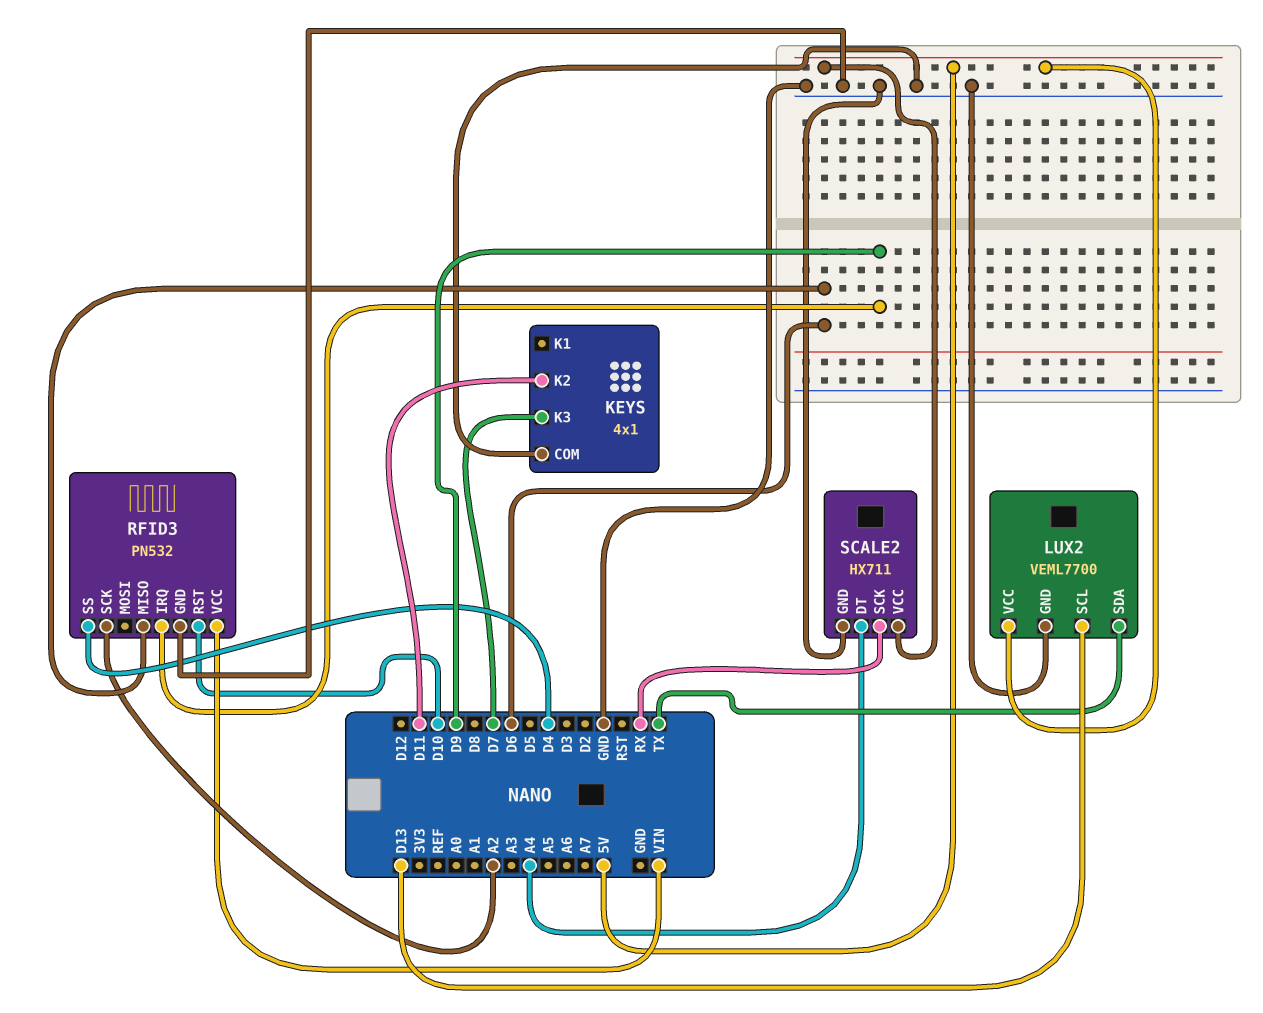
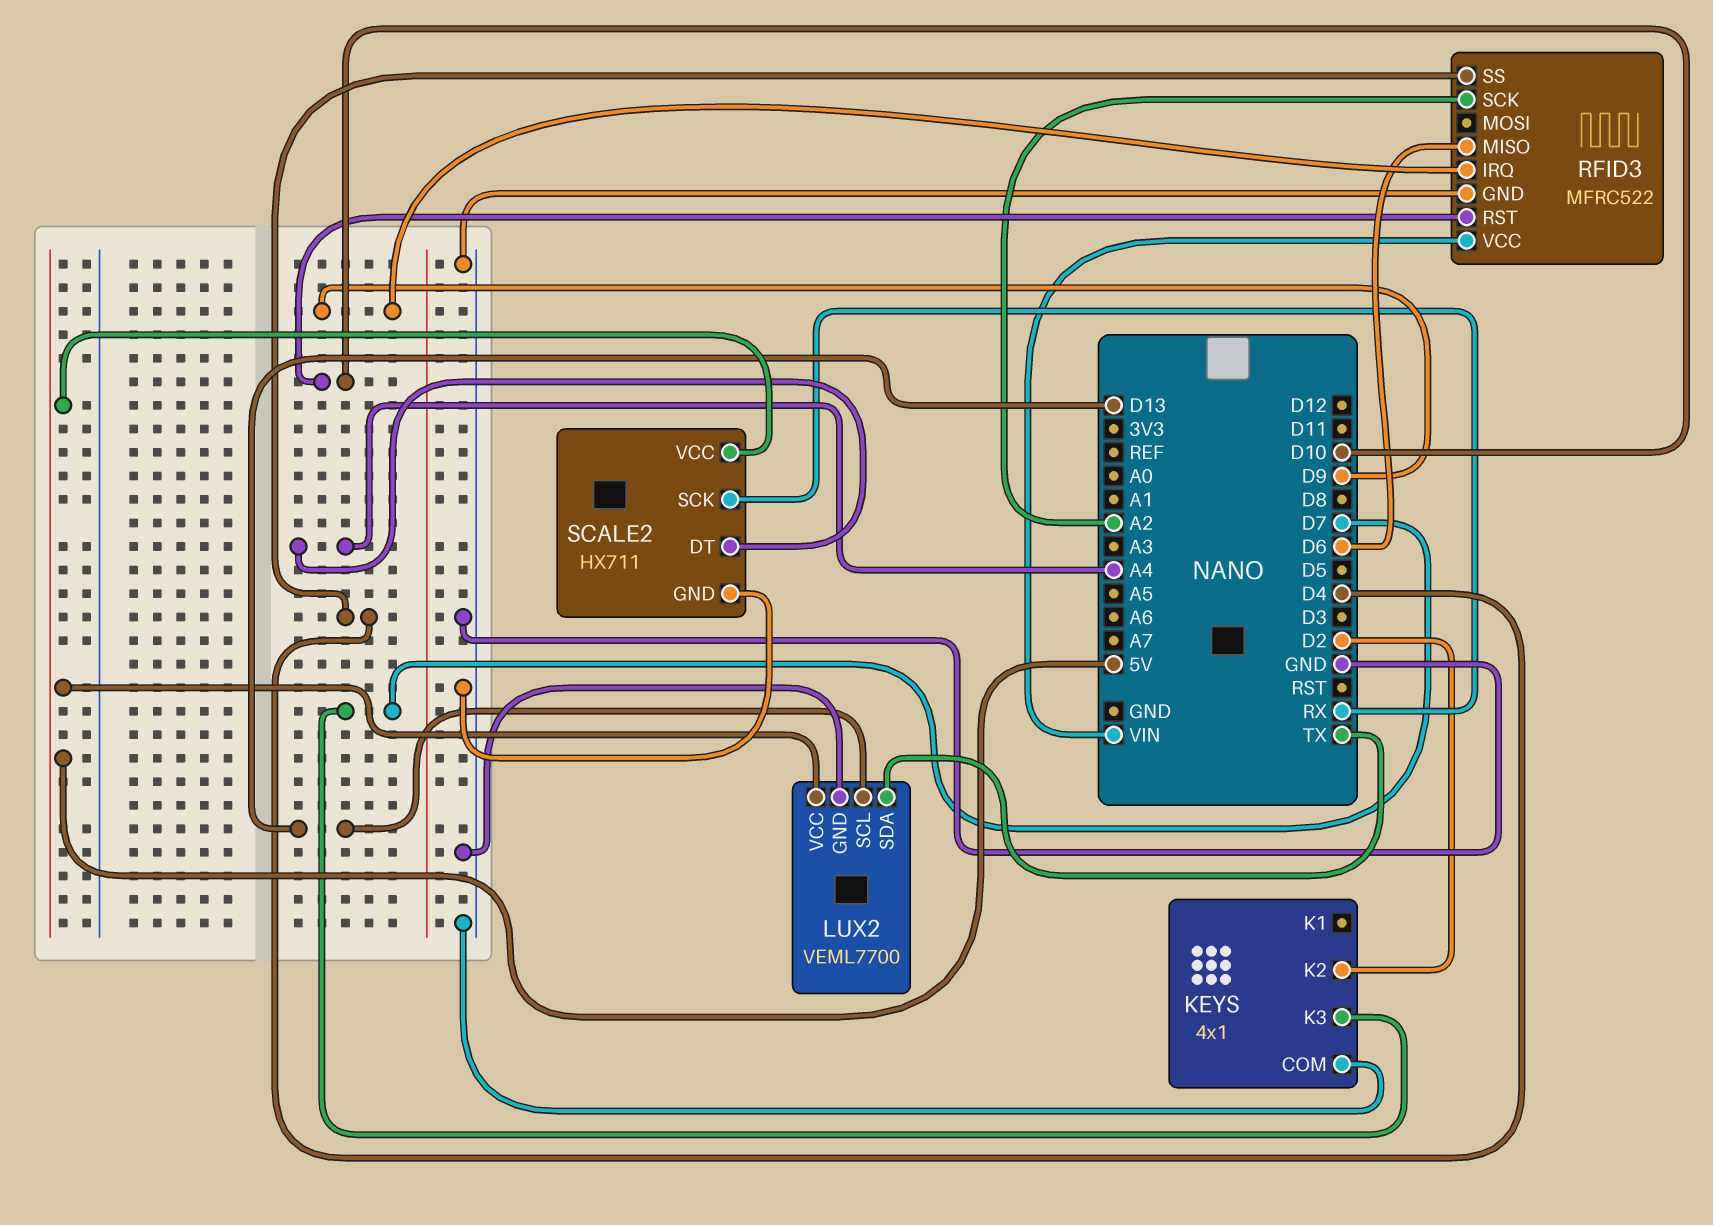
KEYS pin K2: D11 -> D2
RFID3: PN532 -> MFRC522

